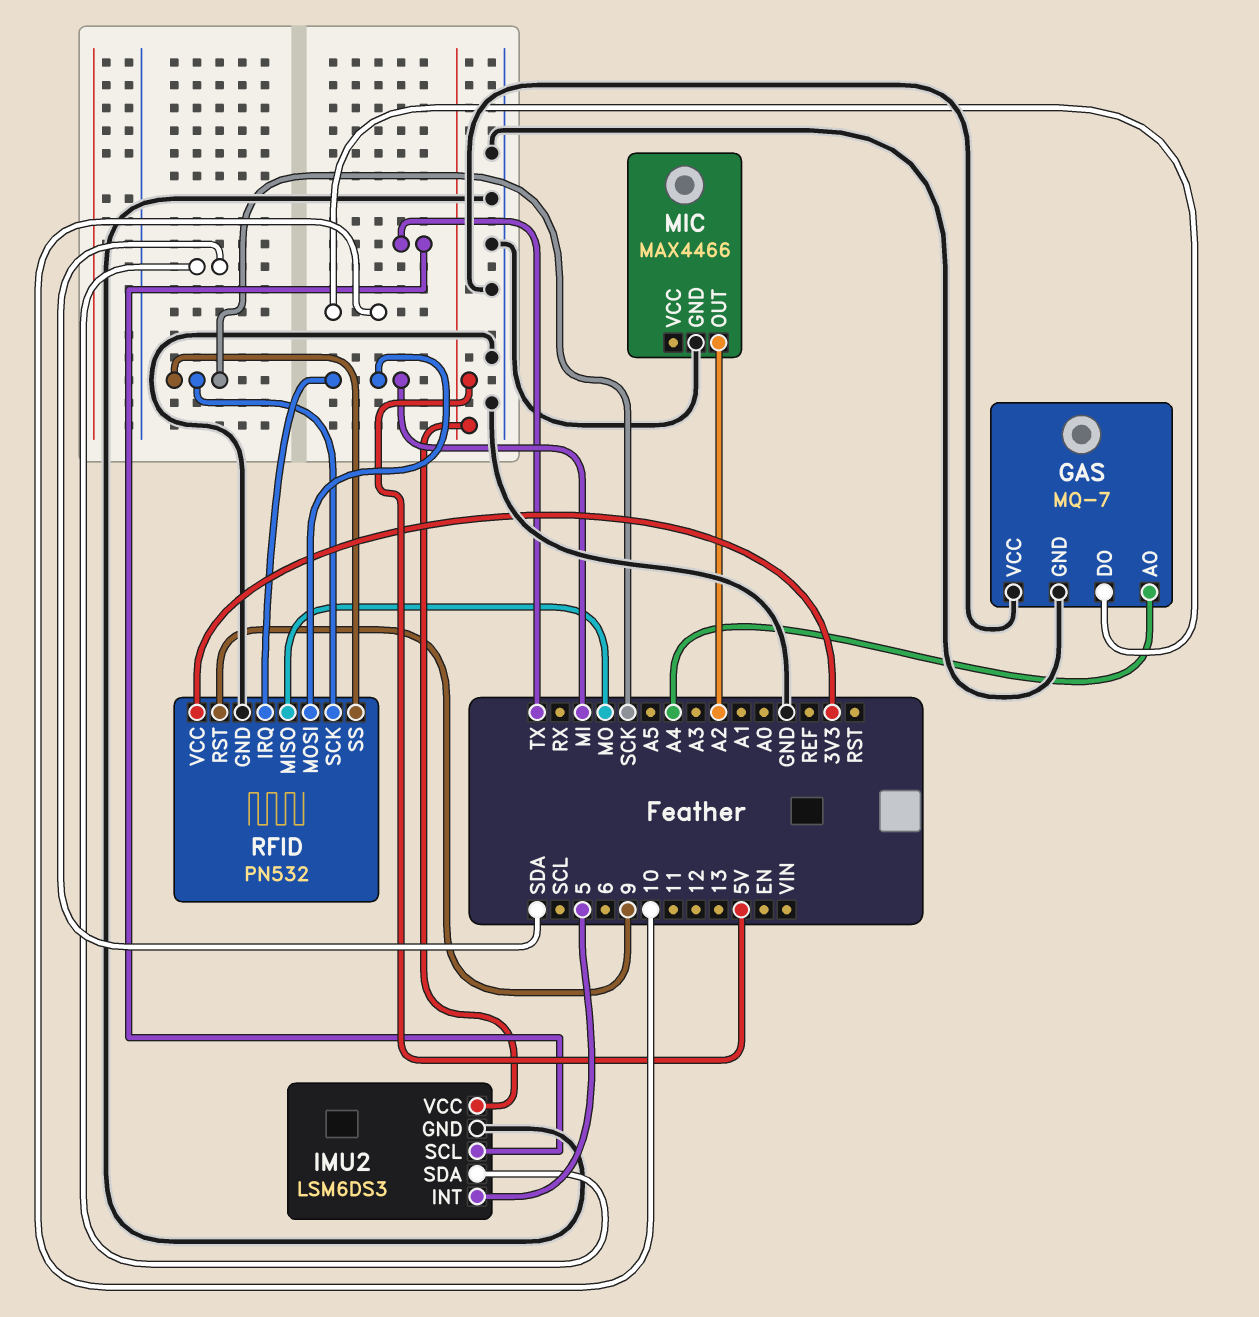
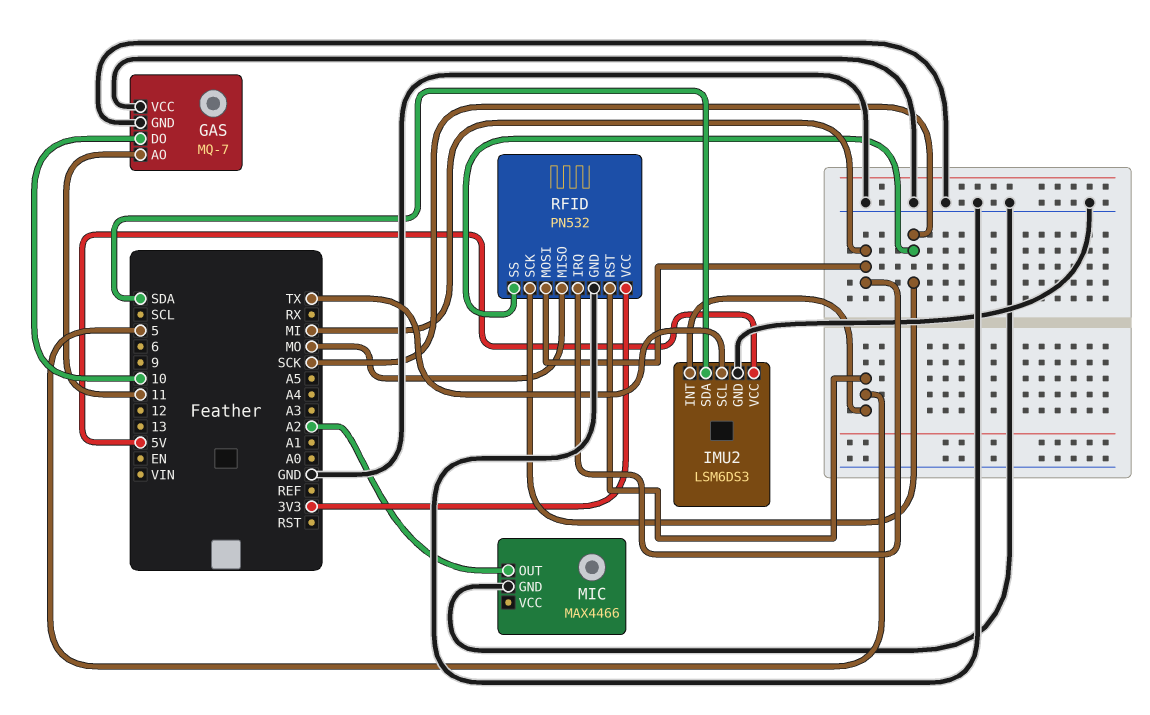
GAS pin AO: A4 -> 11
RFID pin RST: 9 -> 5

